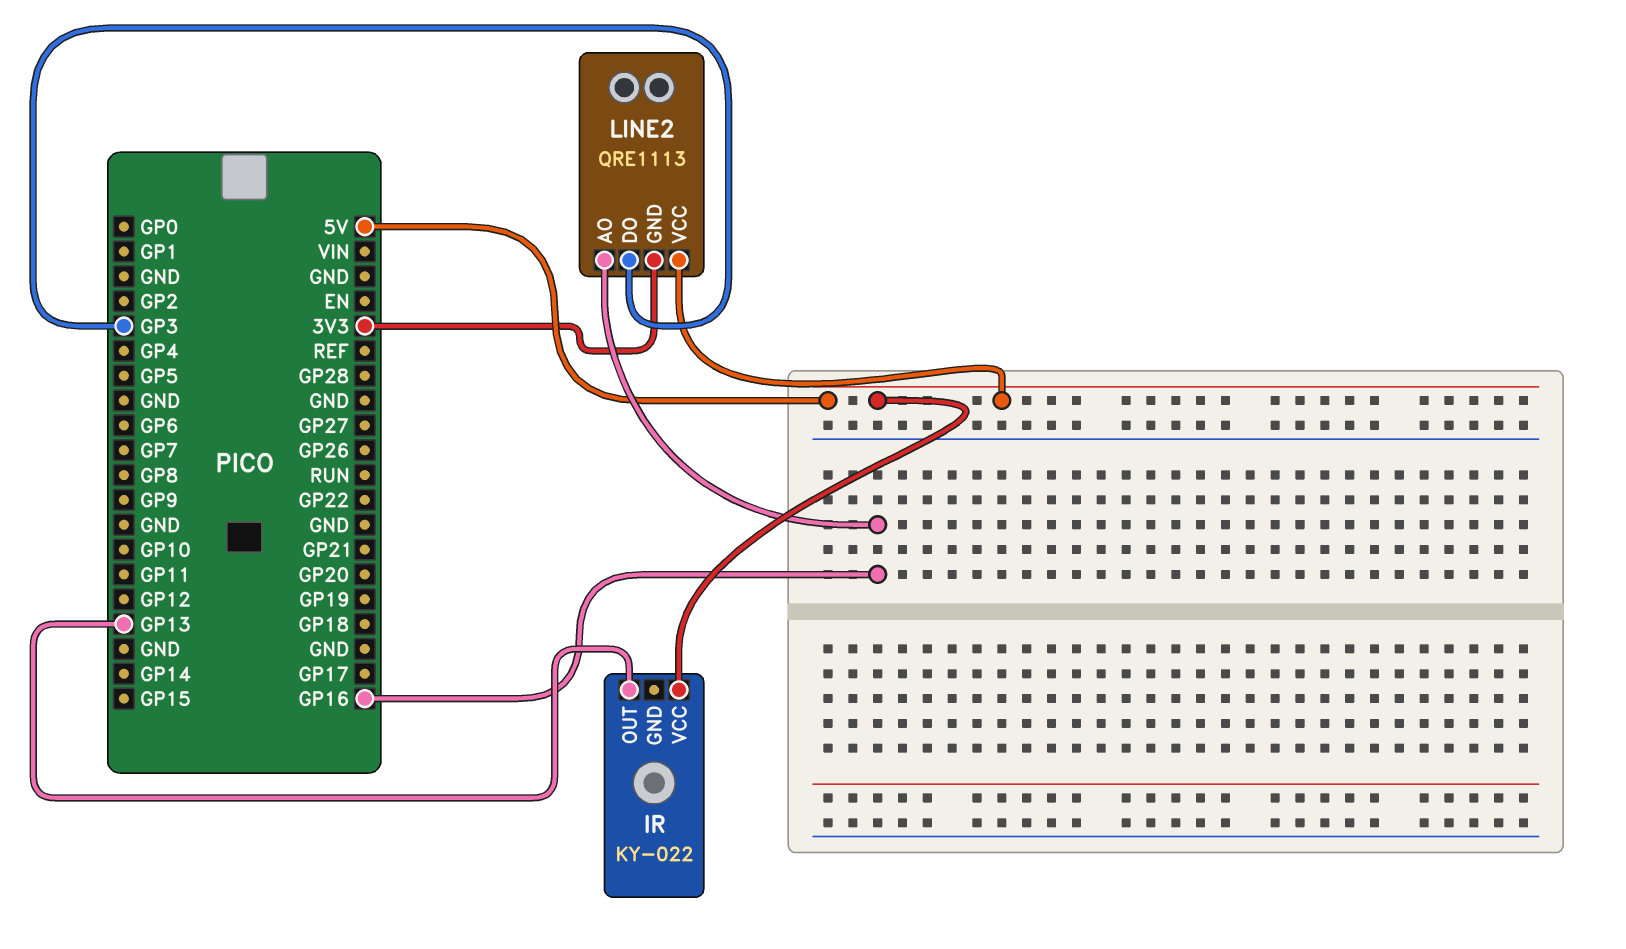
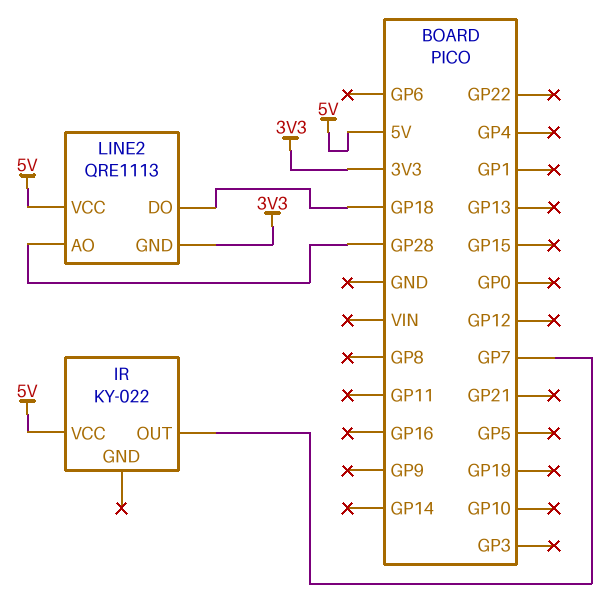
IR pin OUT: GP13 -> GP7
LINE2 pin AO: GP16 -> GP28
LINE2 pin DO: GP3 -> GP18

